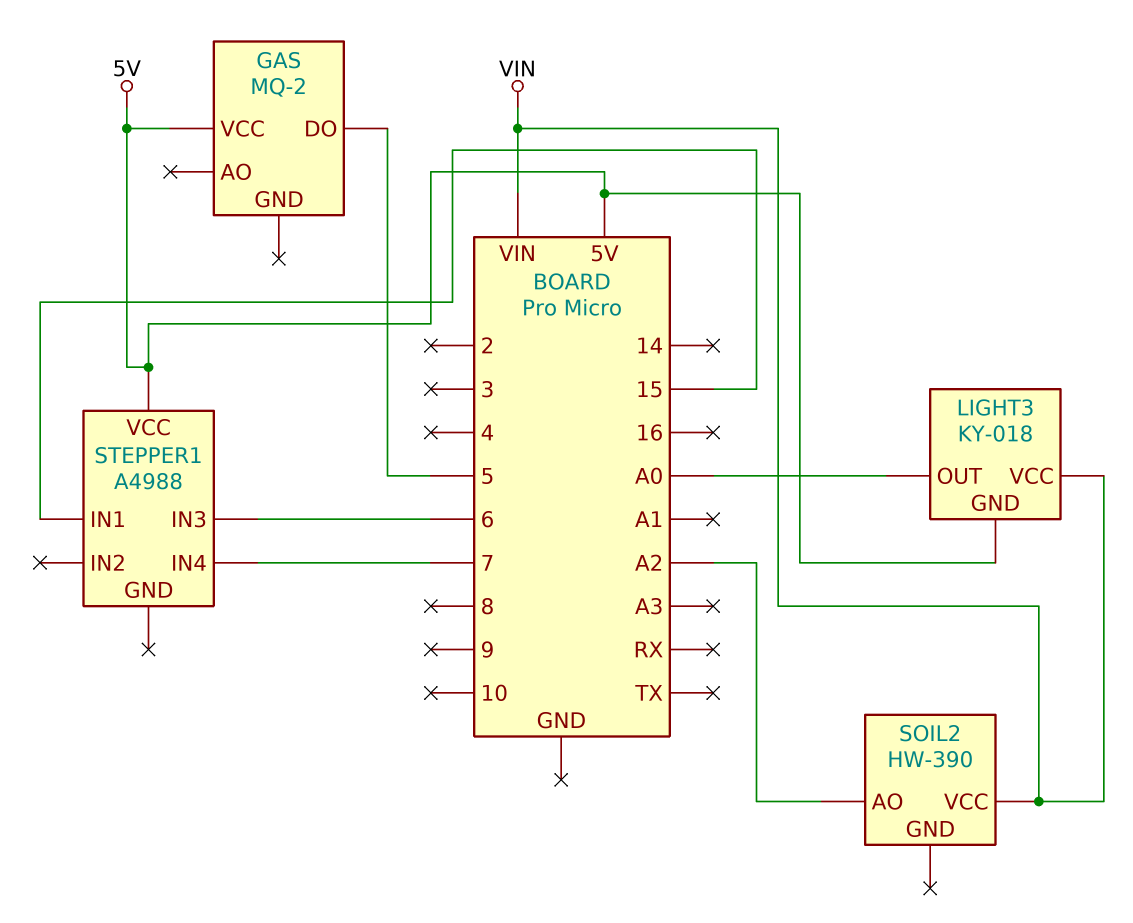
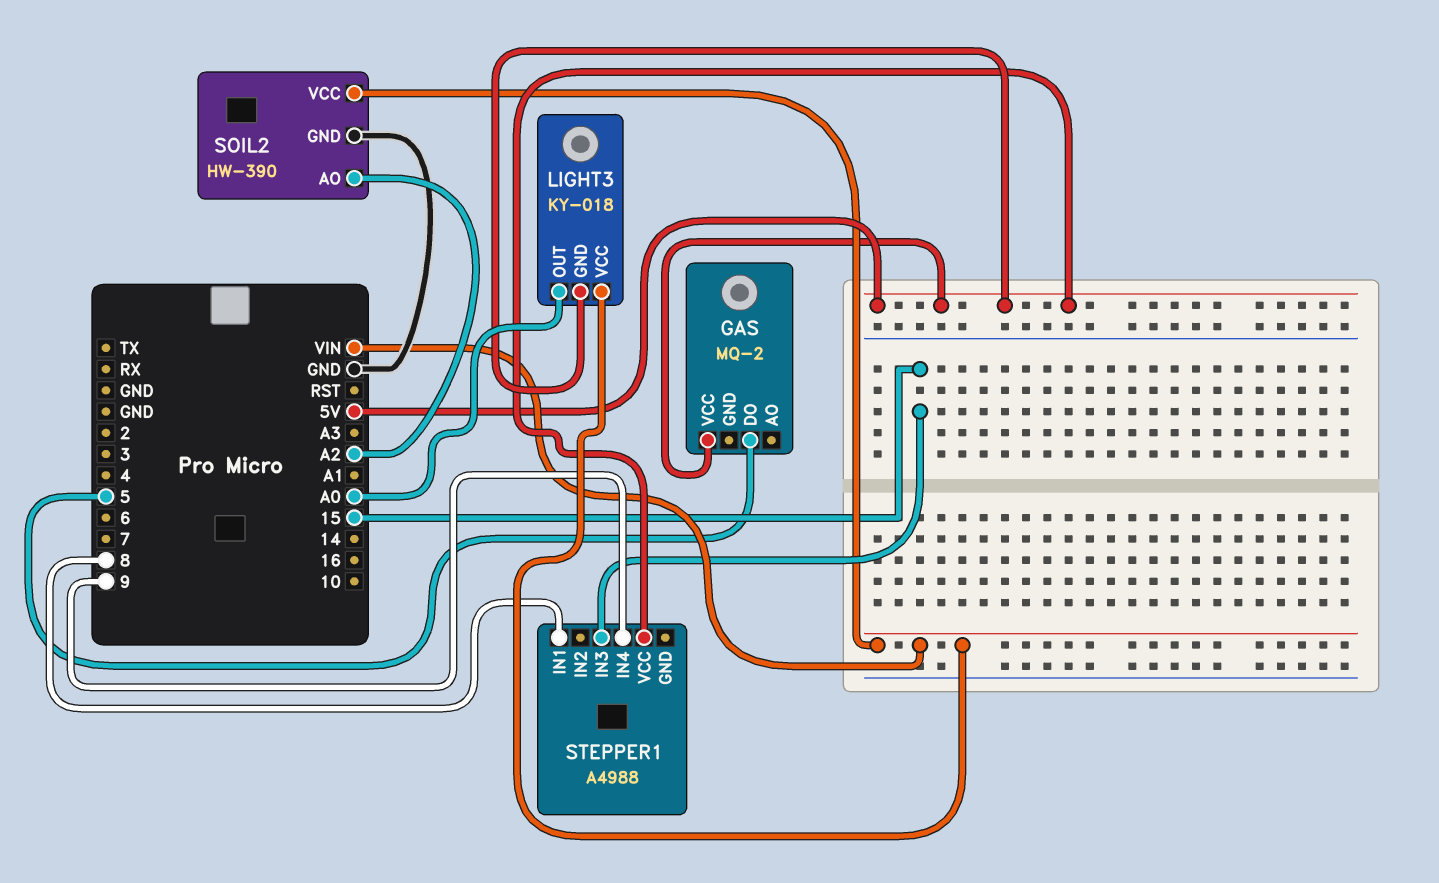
SOIL2 pin GND: none -> GND
STEPPER1 pin IN1: 15 -> 8
STEPPER1 pin IN3: 6 -> 15
STEPPER1 pin IN4: 7 -> 9

